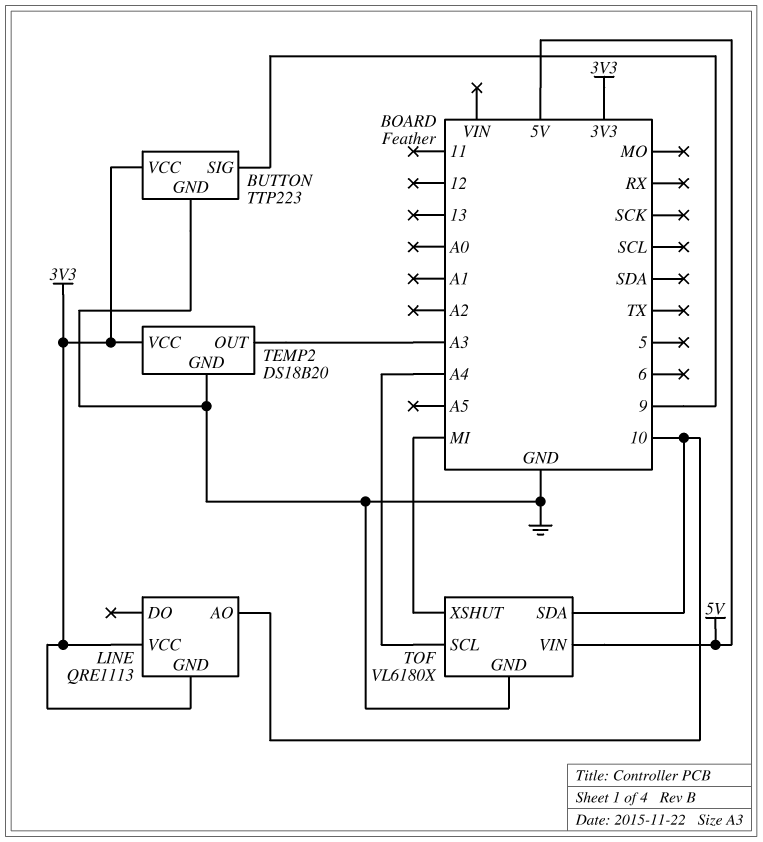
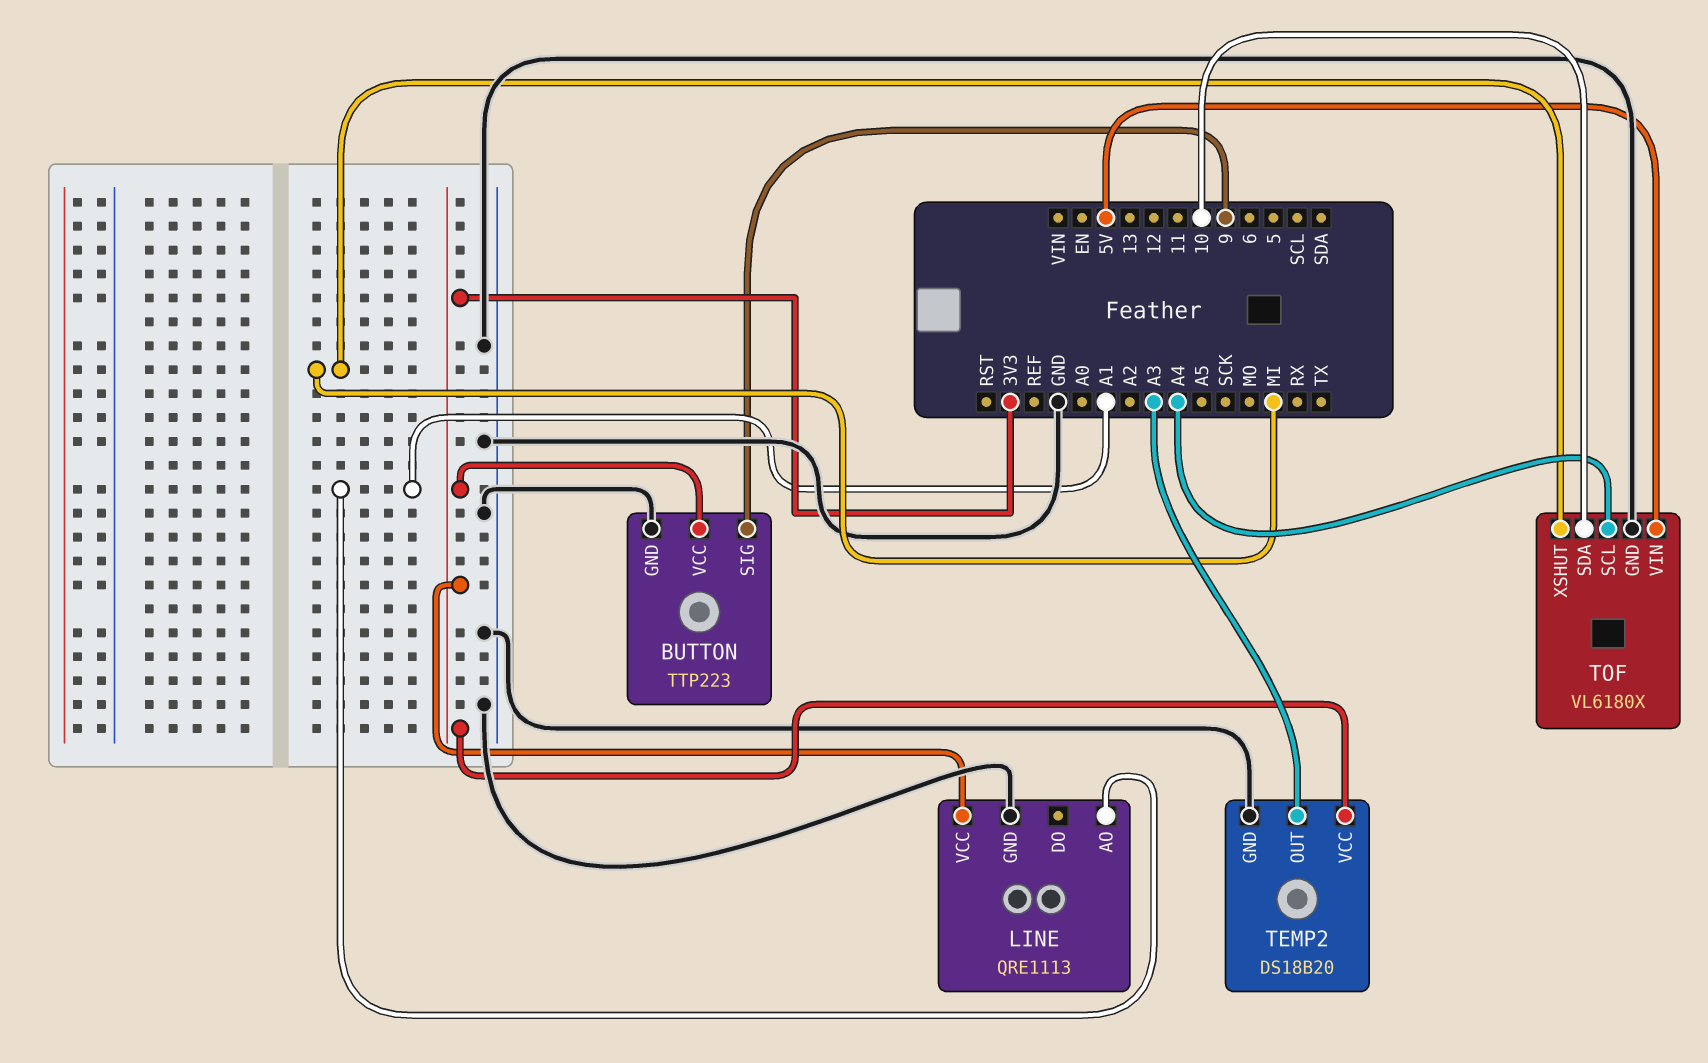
LINE pin AO: 10 -> A1
LINE pin GND: 3V3 -> GND

